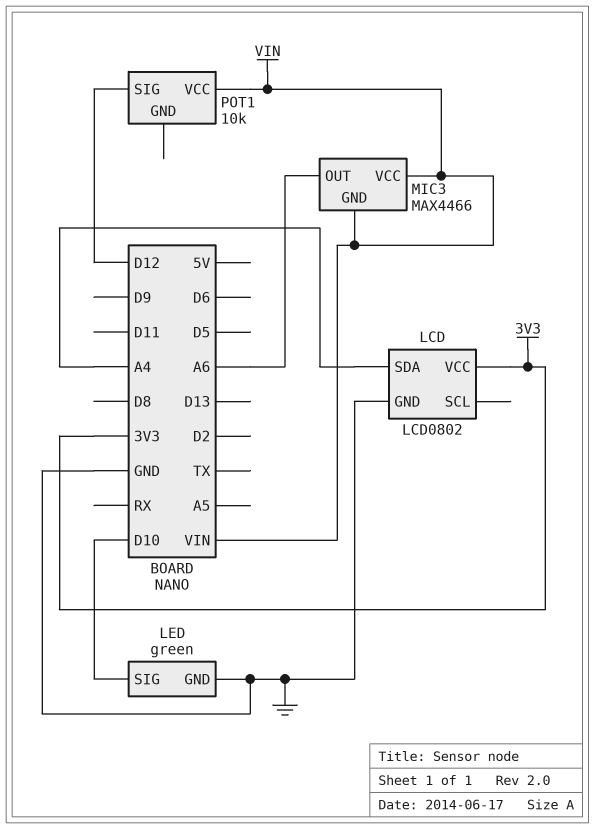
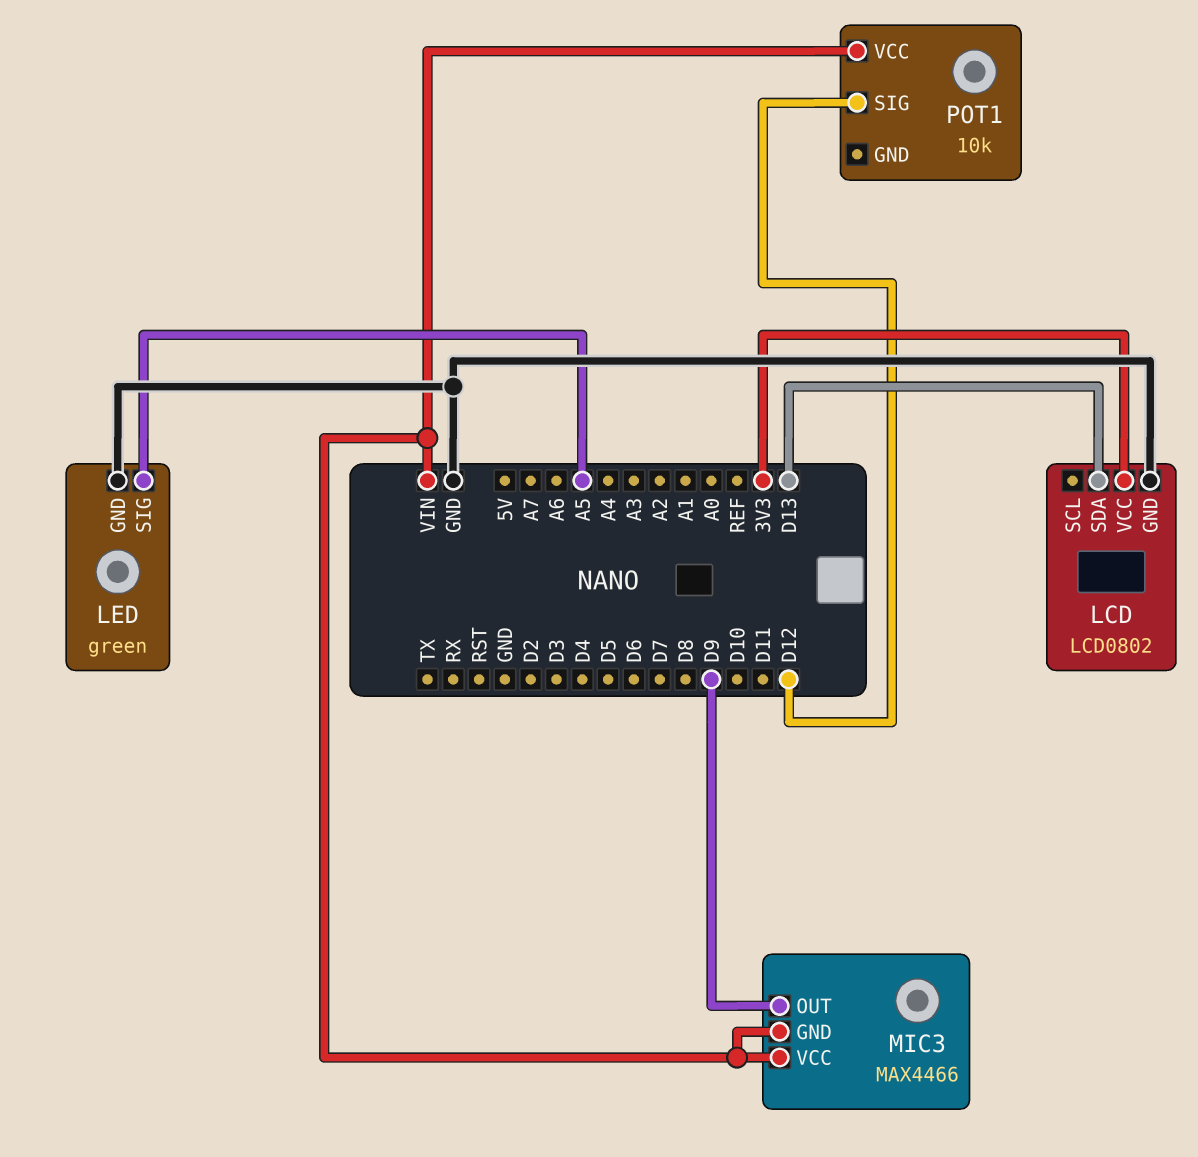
LCD pin SDA: A4 -> D13
LED pin SIG: D10 -> A5
MIC3 pin OUT: A6 -> D9

